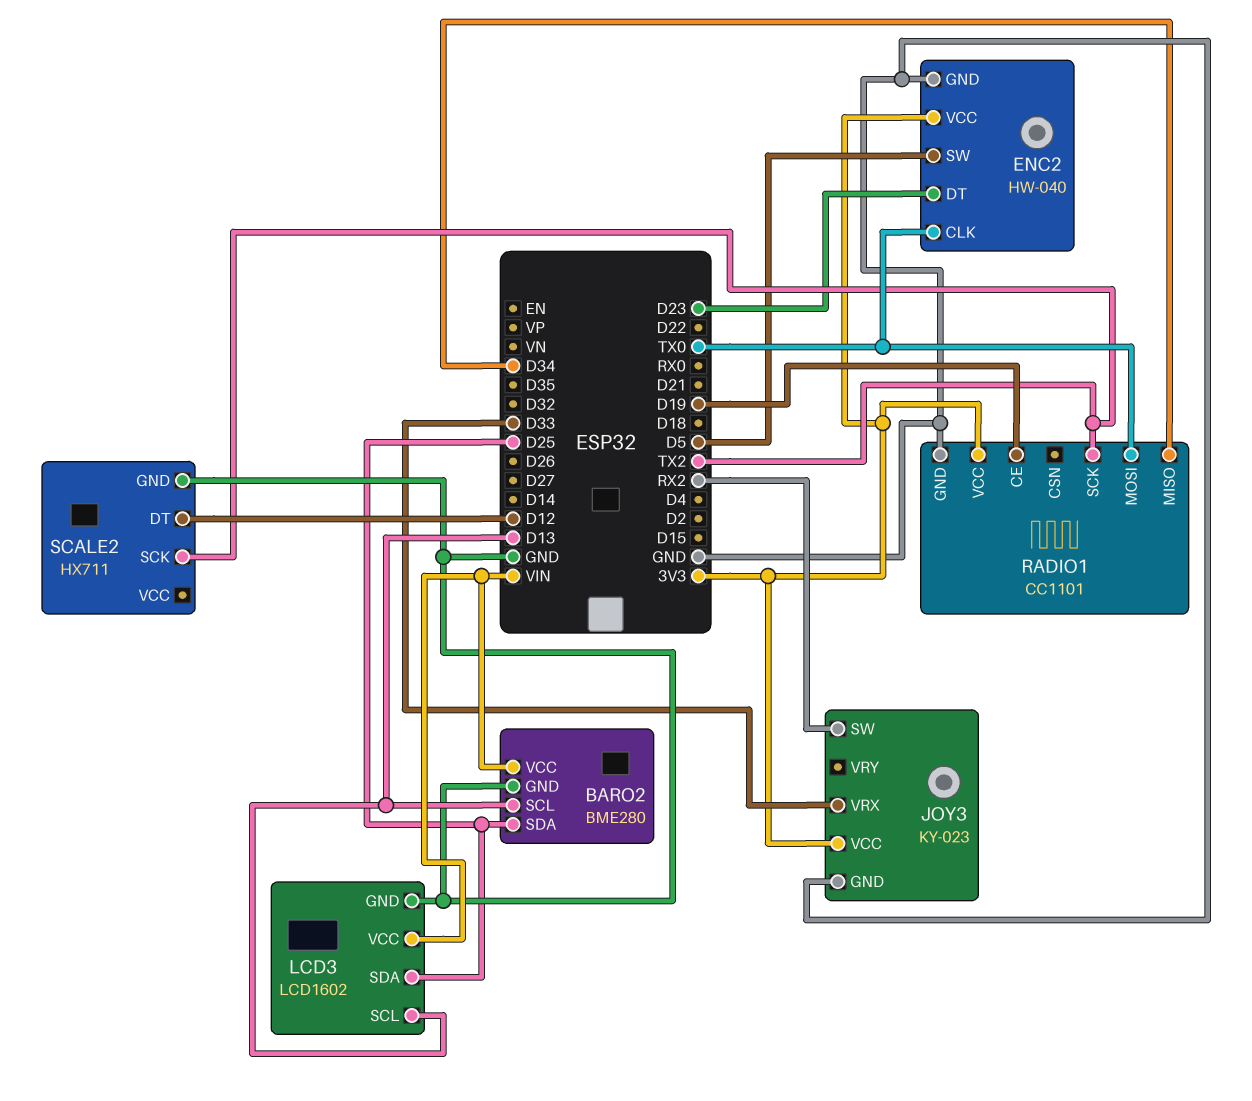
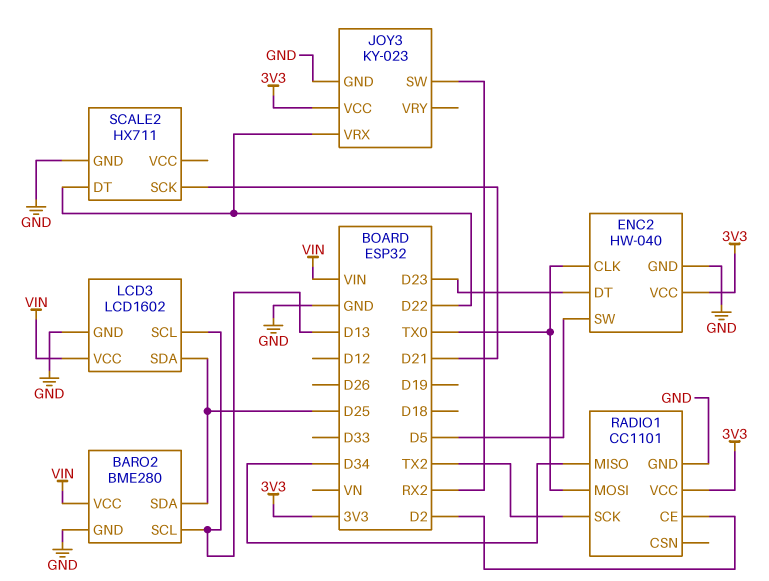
JOY3 pin VRX: D33 -> D22
RADIO1 pin CE: D19 -> D2
SCALE2 pin DT: D12 -> D22
SCALE2 pin SCK: TX2 -> D21

